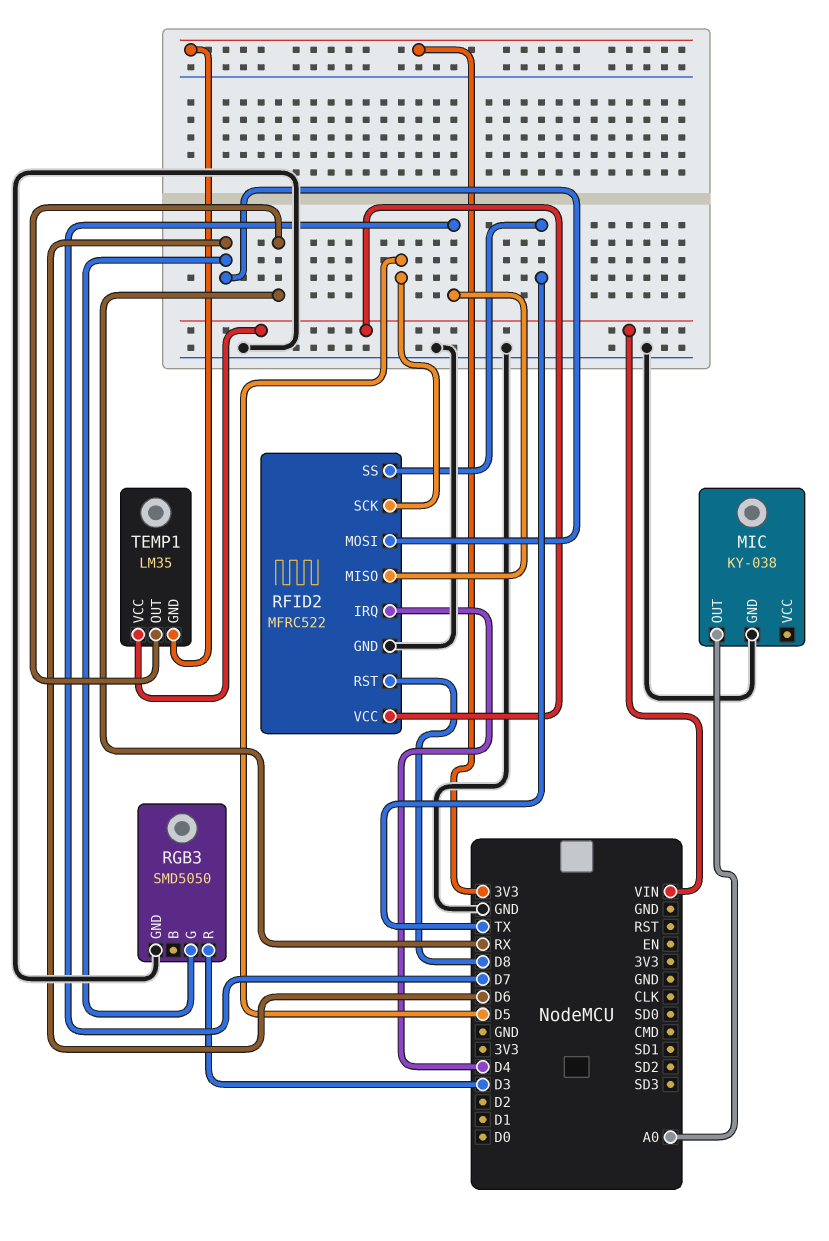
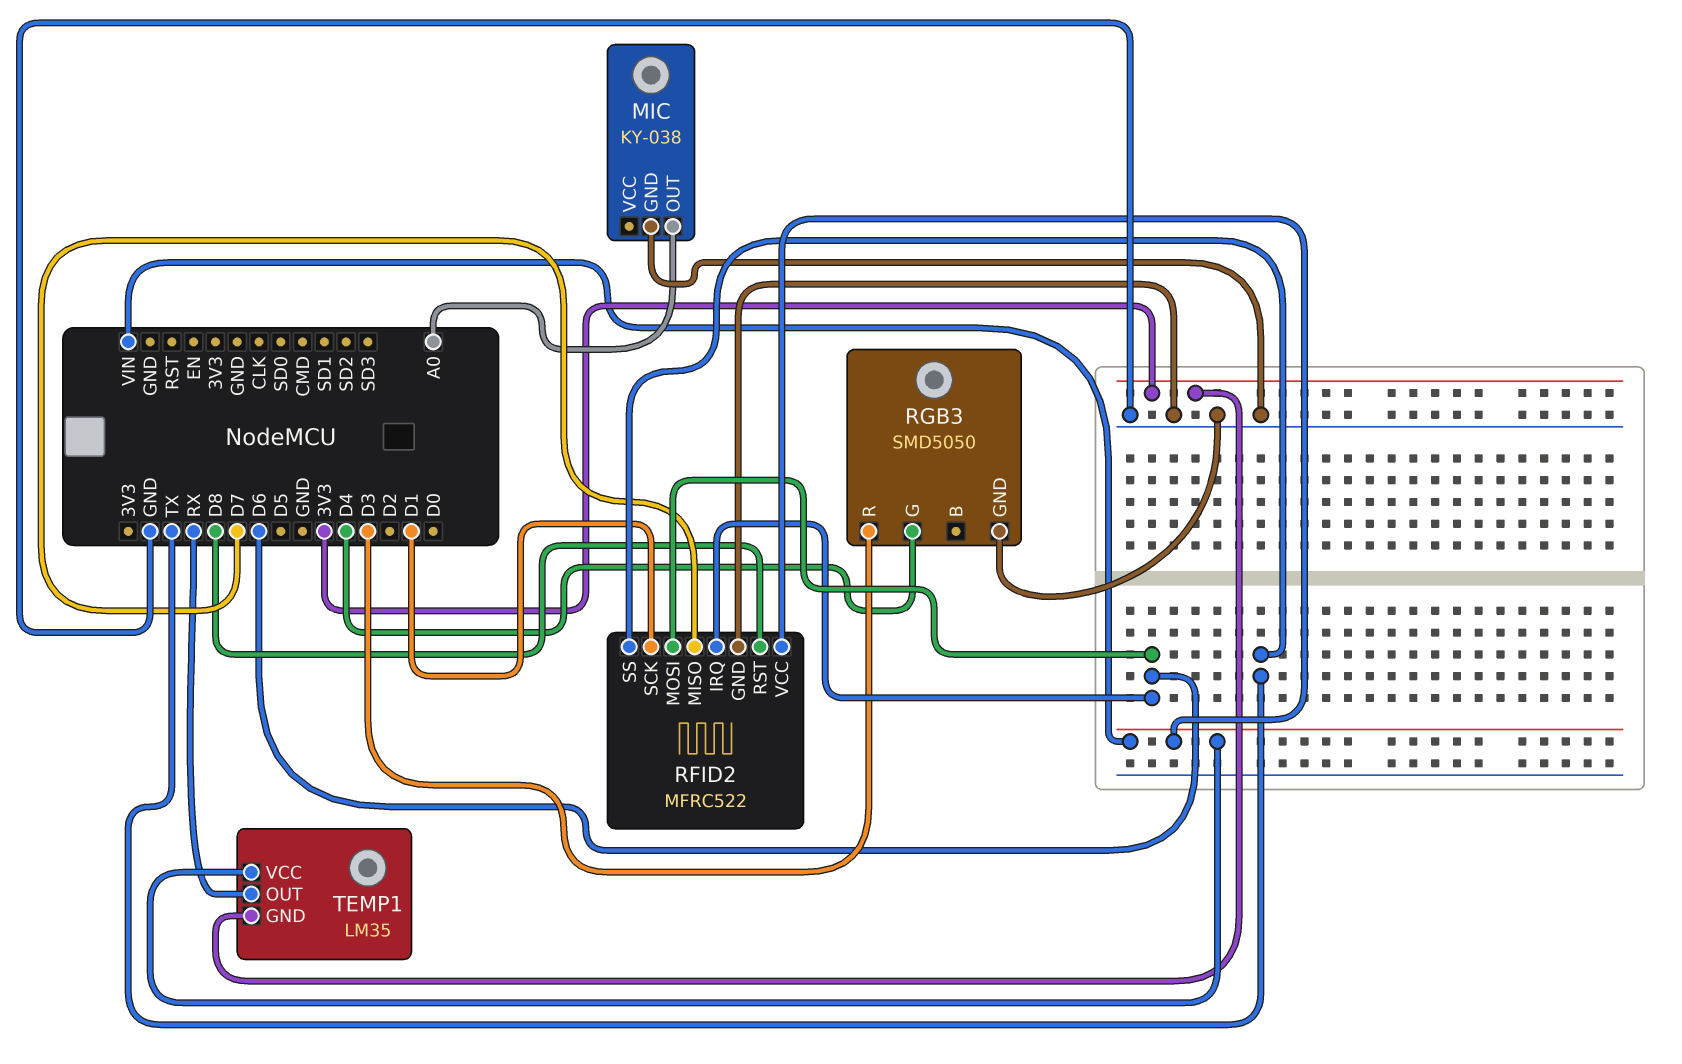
RFID2 pin IRQ: D4 -> D6
RFID2 pin SCK: D5 -> D1
RGB3 pin G: D6 -> D4

